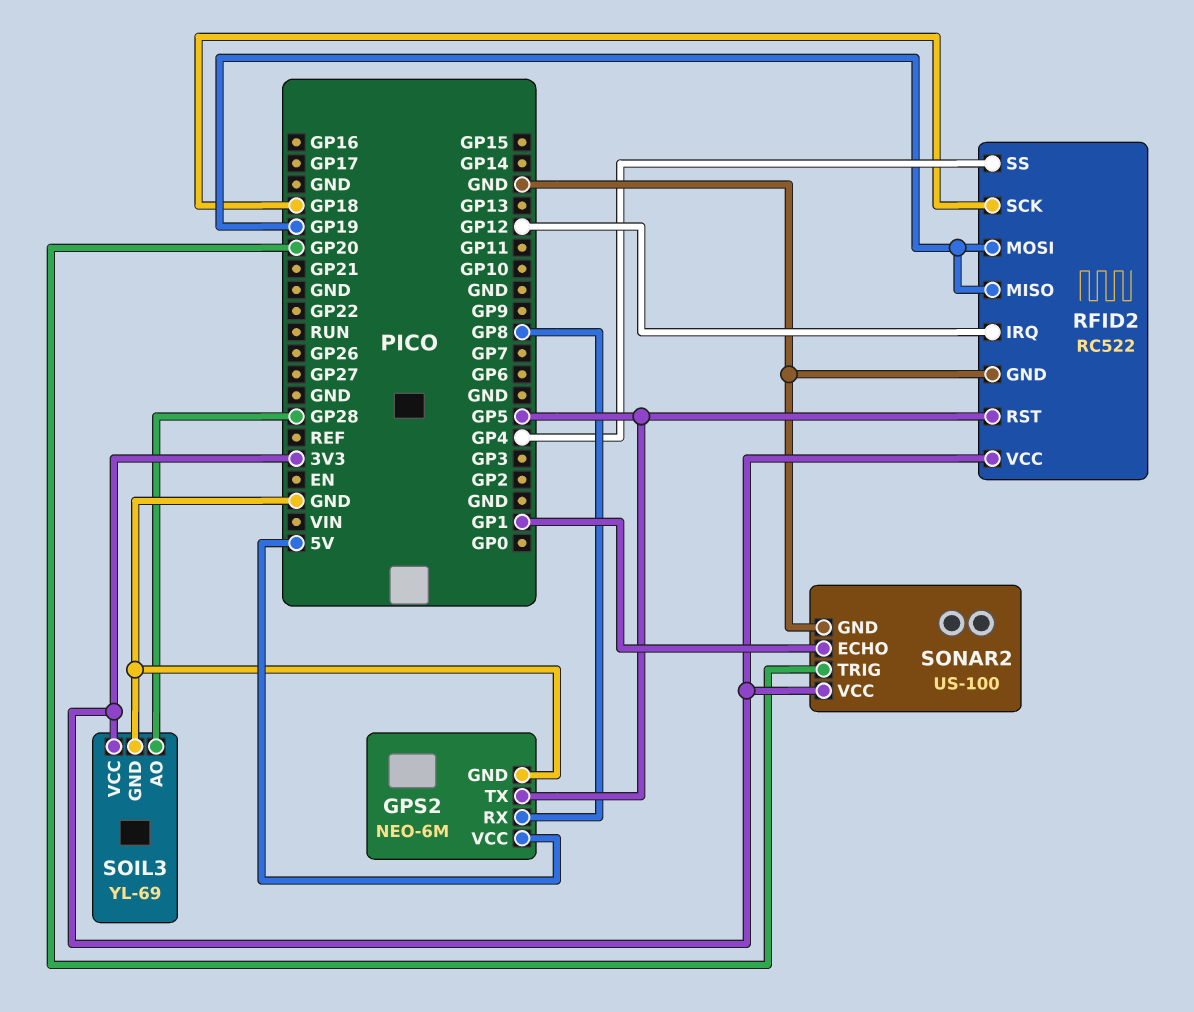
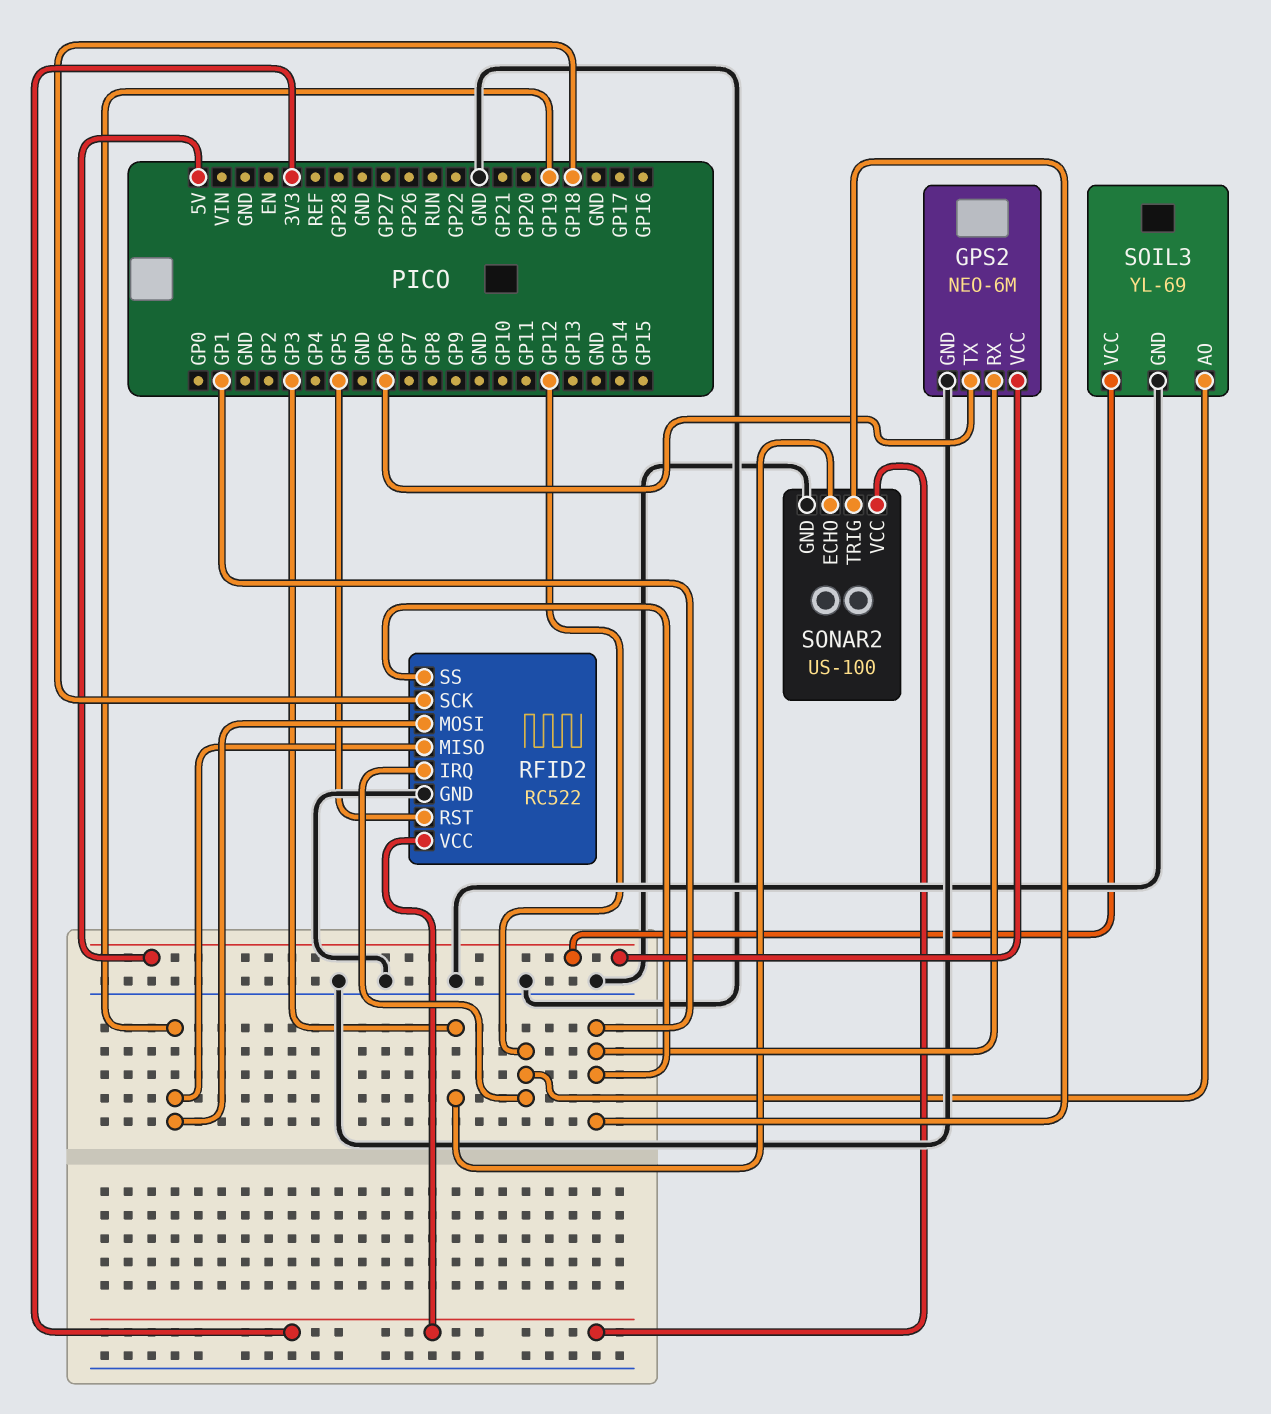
GPS2 pin RX: GP8 -> GP1
GPS2 pin TX: GP5 -> GP6
RFID2 pin SS: GP4 -> GP1
SOIL3 pin AO: GP28 -> GP12
SOIL3 pin VCC: 3V3 -> 5V
SONAR2 pin ECHO: GP1 -> GP3
SONAR2 pin TRIG: GP20 -> GP1

